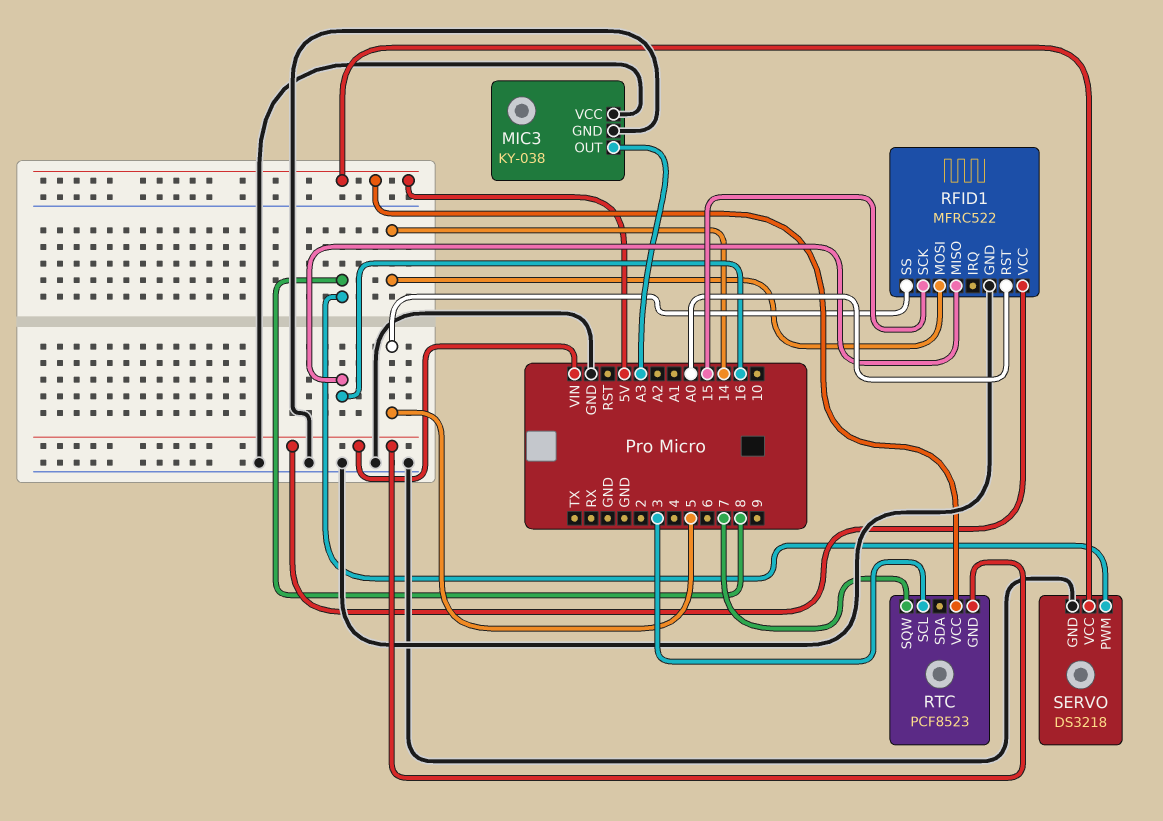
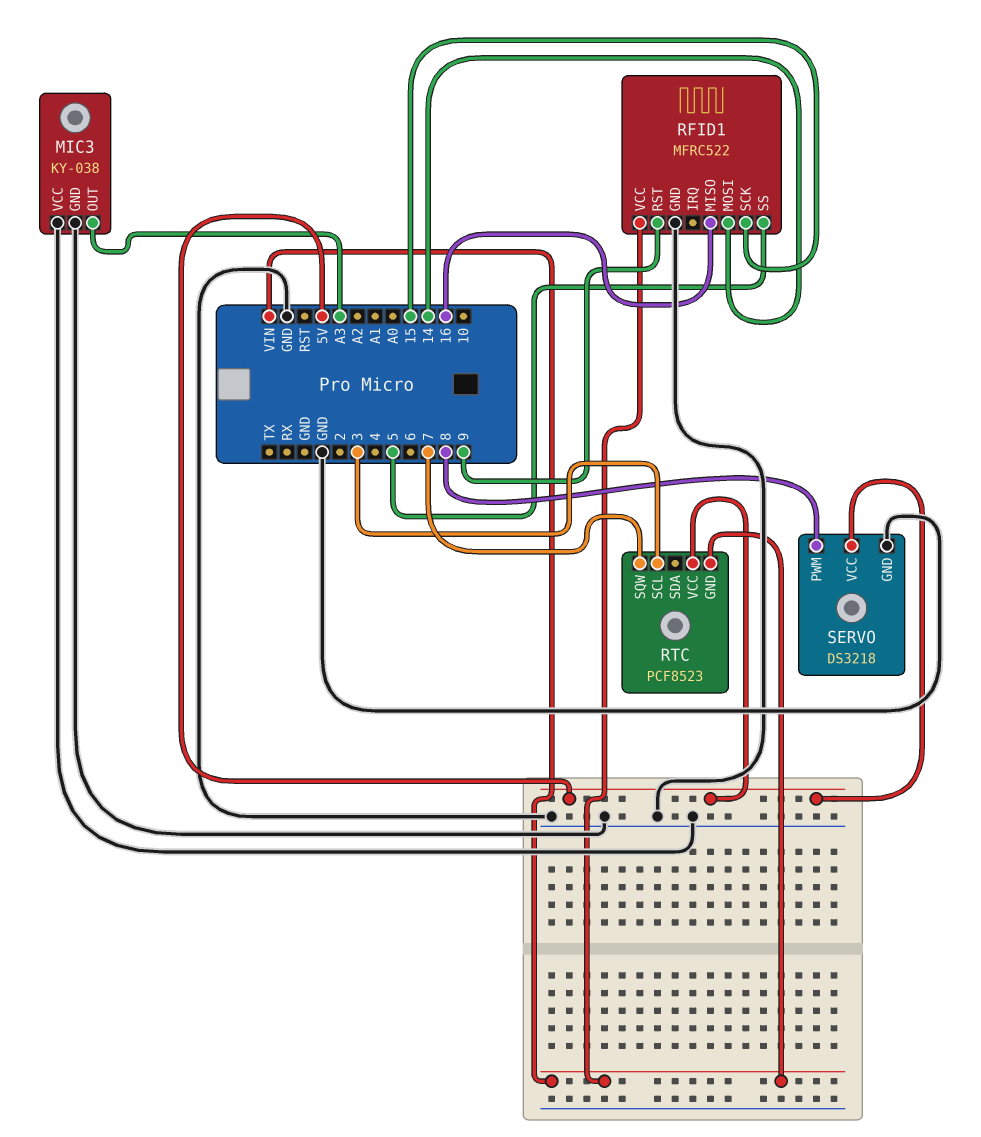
RFID1 pin RST: A0 -> 9

